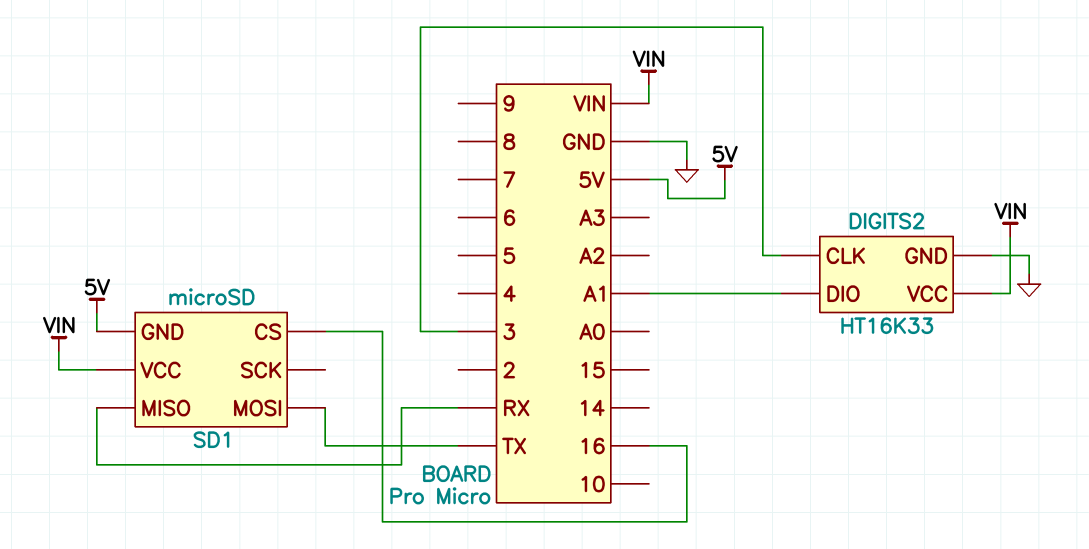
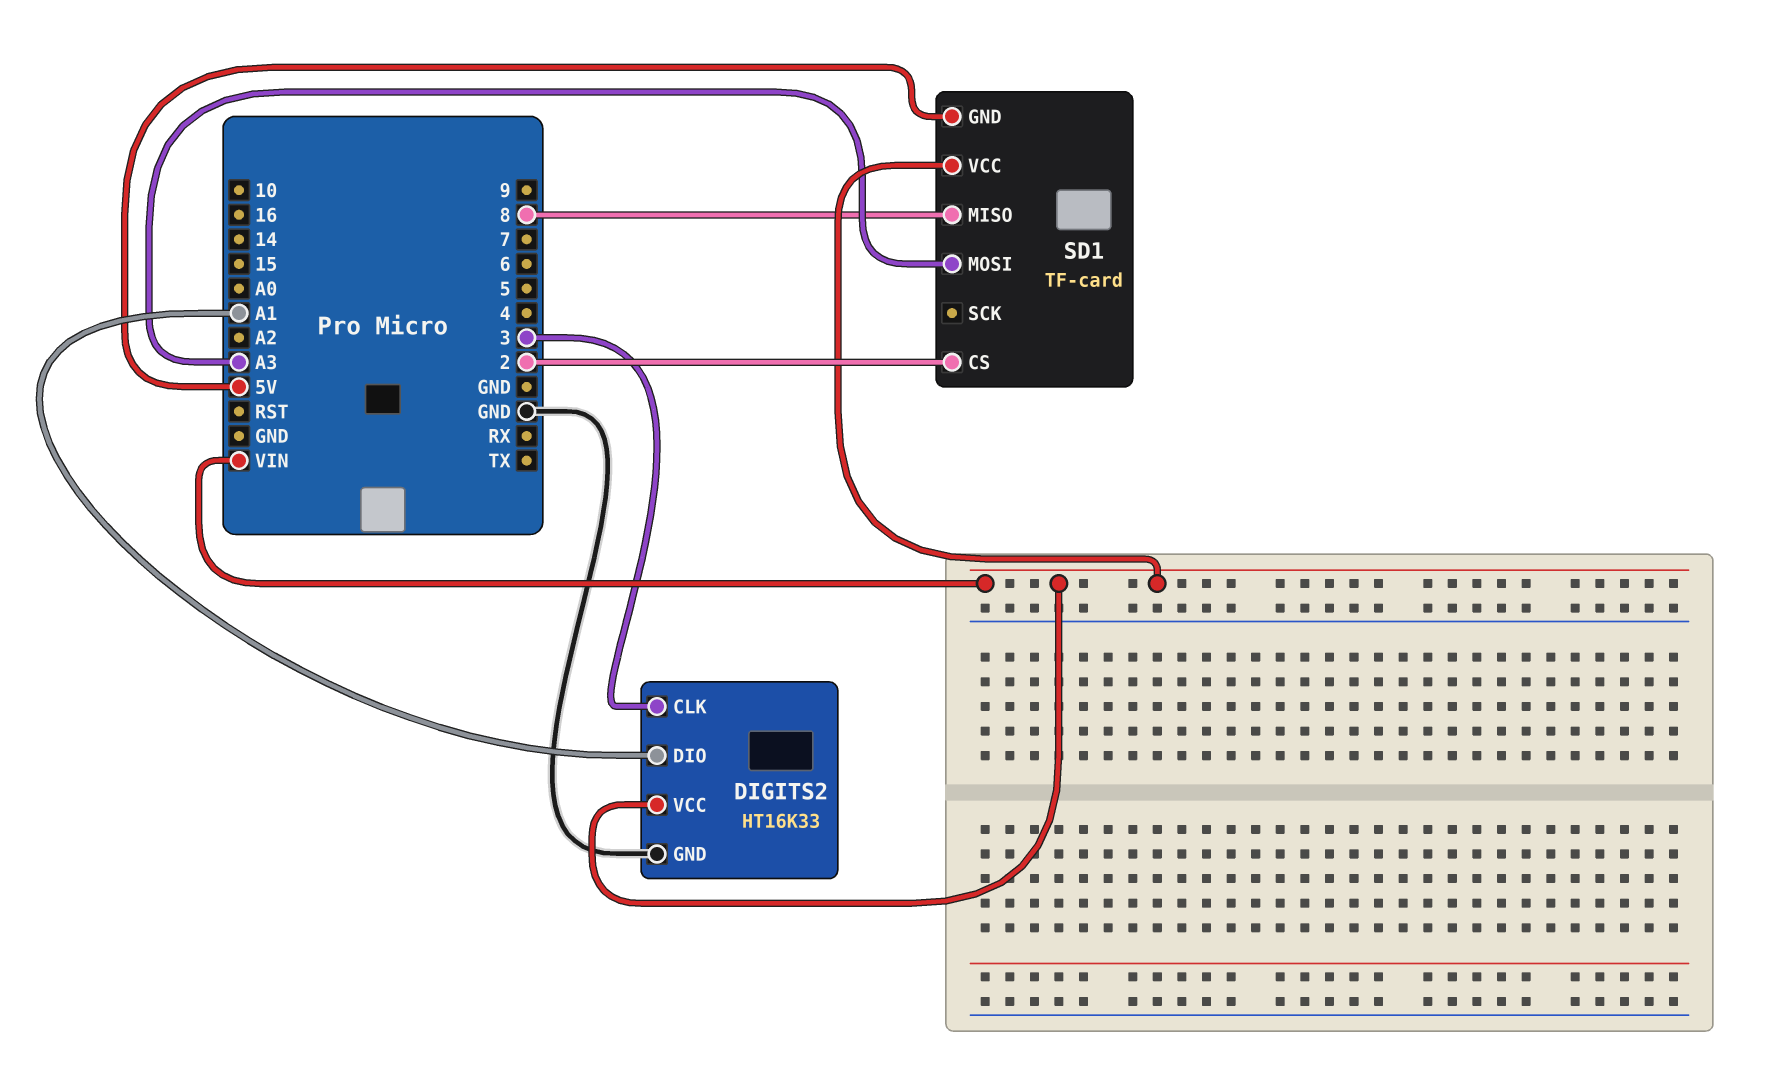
SD1: microSD -> TF-card
SD1 pin CS: 16 -> 2
SD1 pin MISO: RX -> 8
SD1 pin MOSI: TX -> A3

